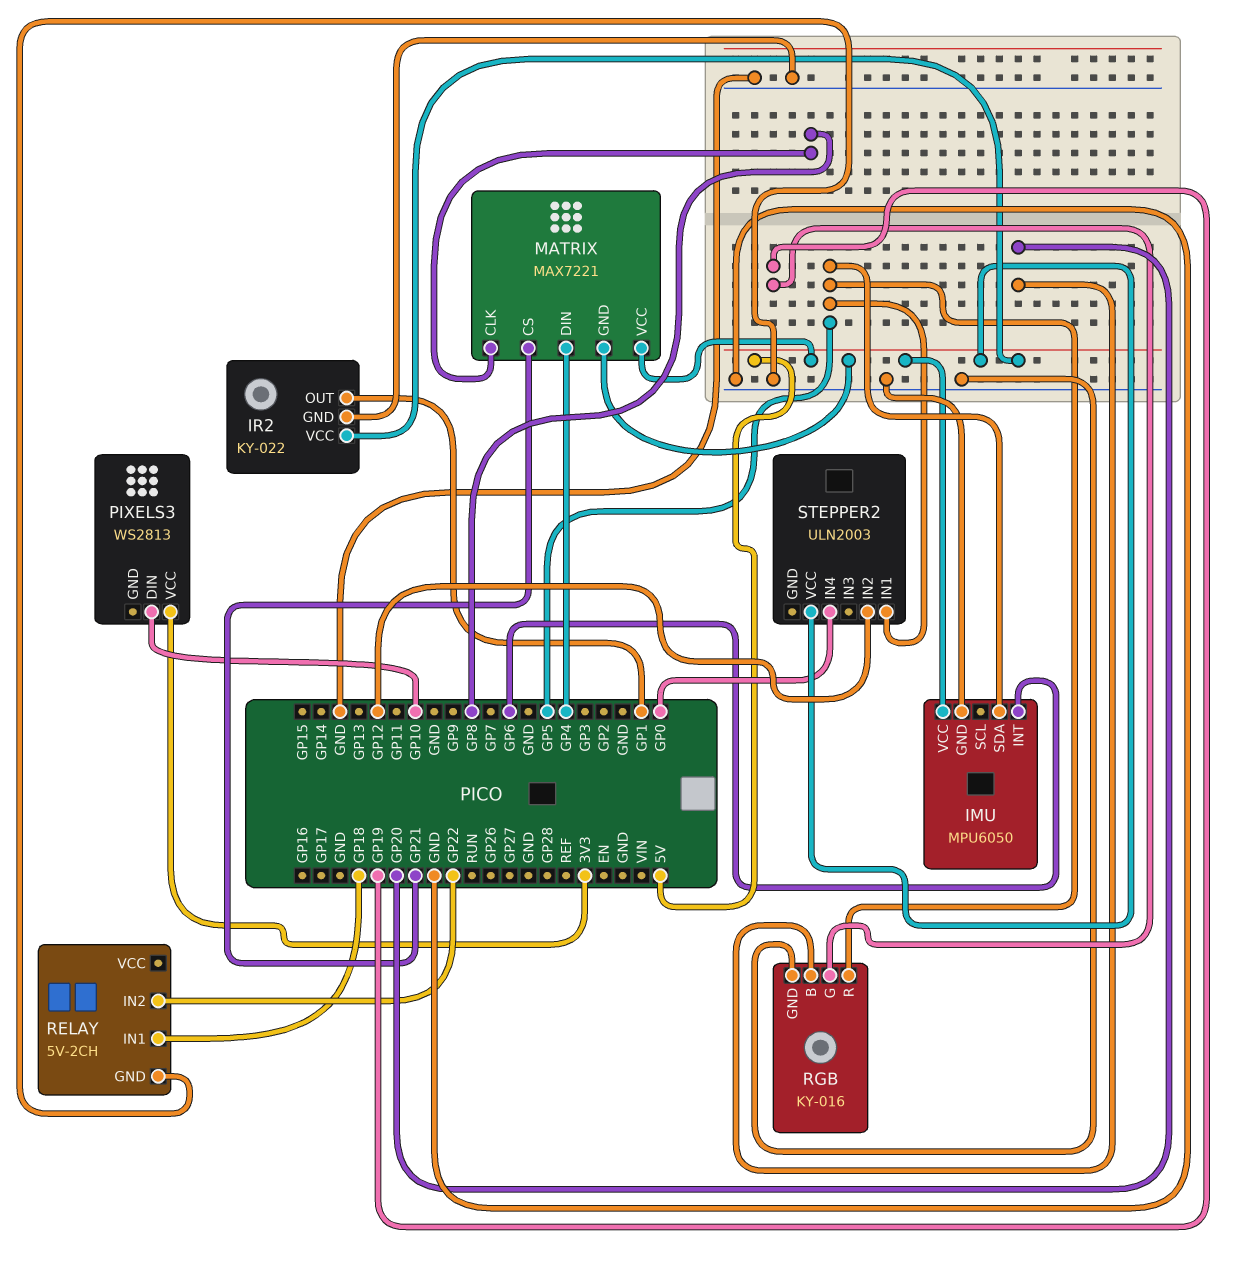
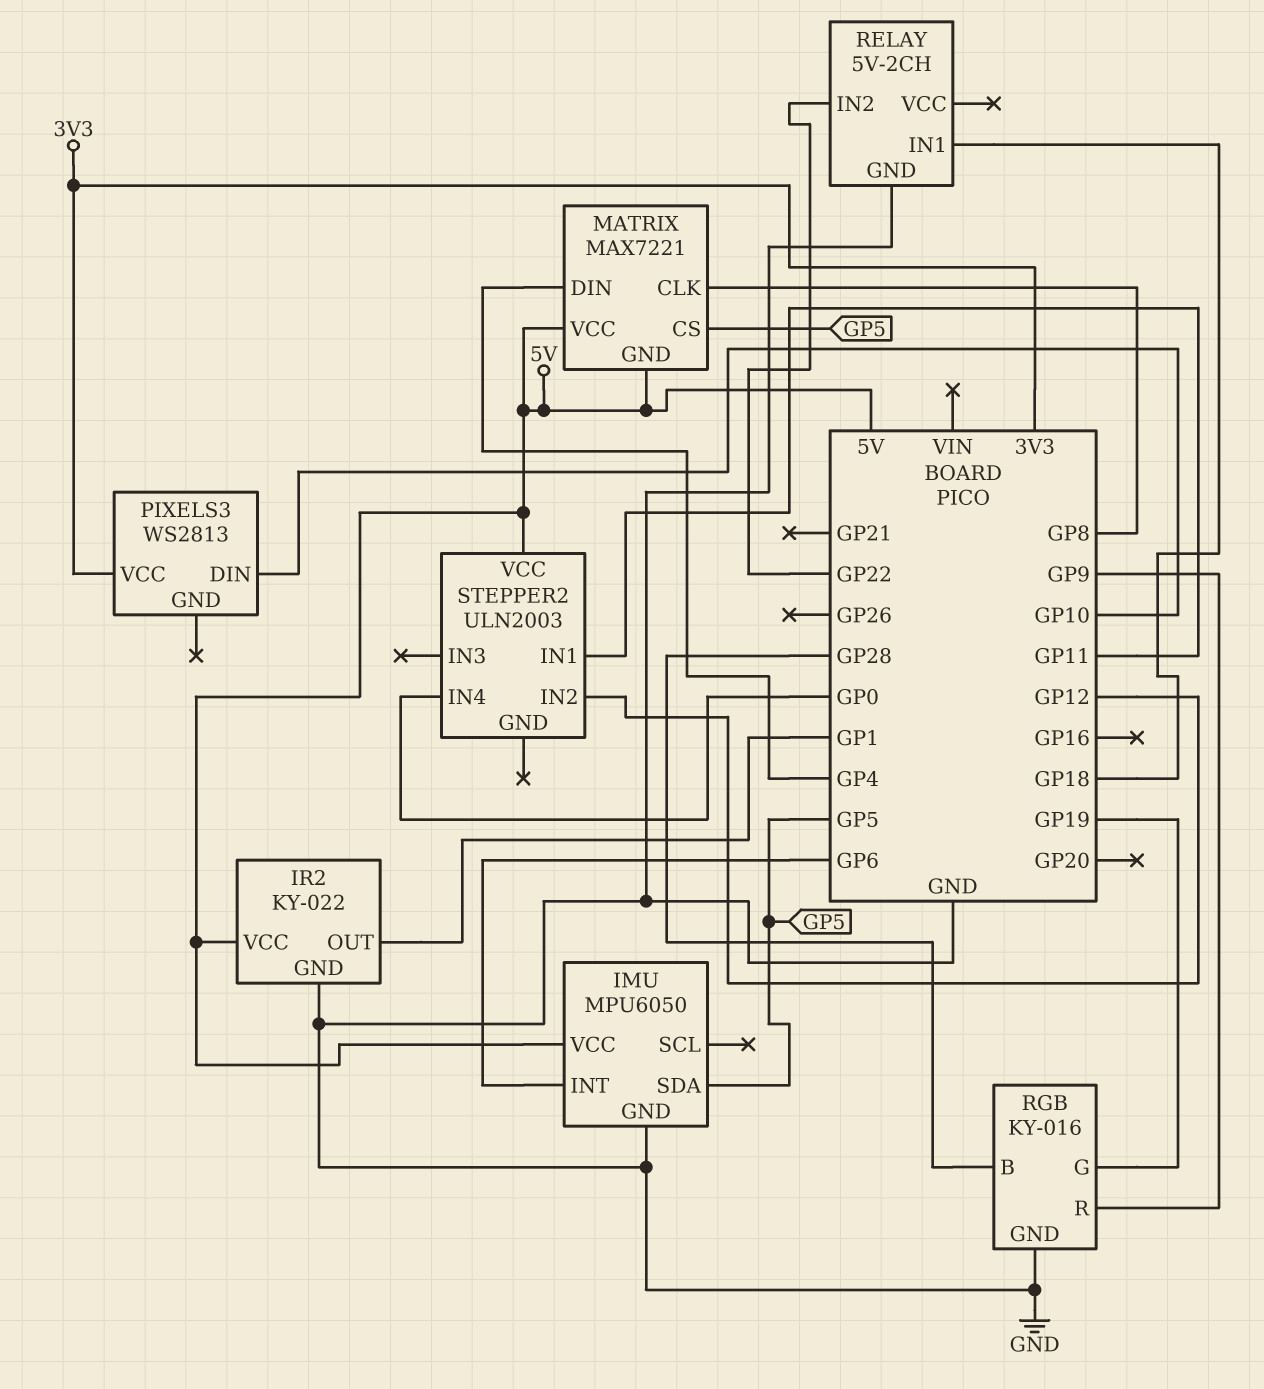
MATRIX pin CS: GP21 -> GP5
RGB pin B: GP20 -> GP28
RGB pin R: GP5 -> GP9
STEPPER2 pin IN1: GP5 -> GP11

